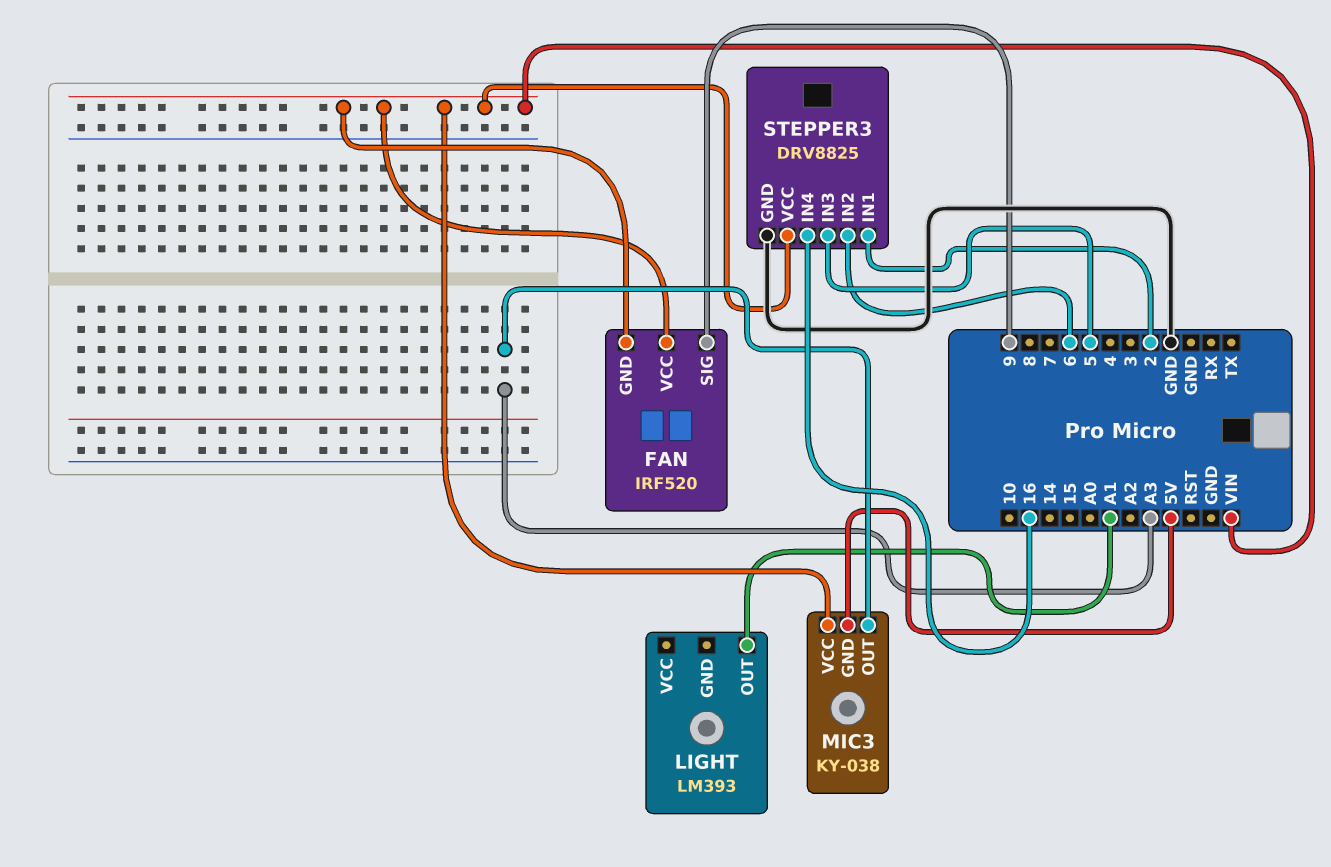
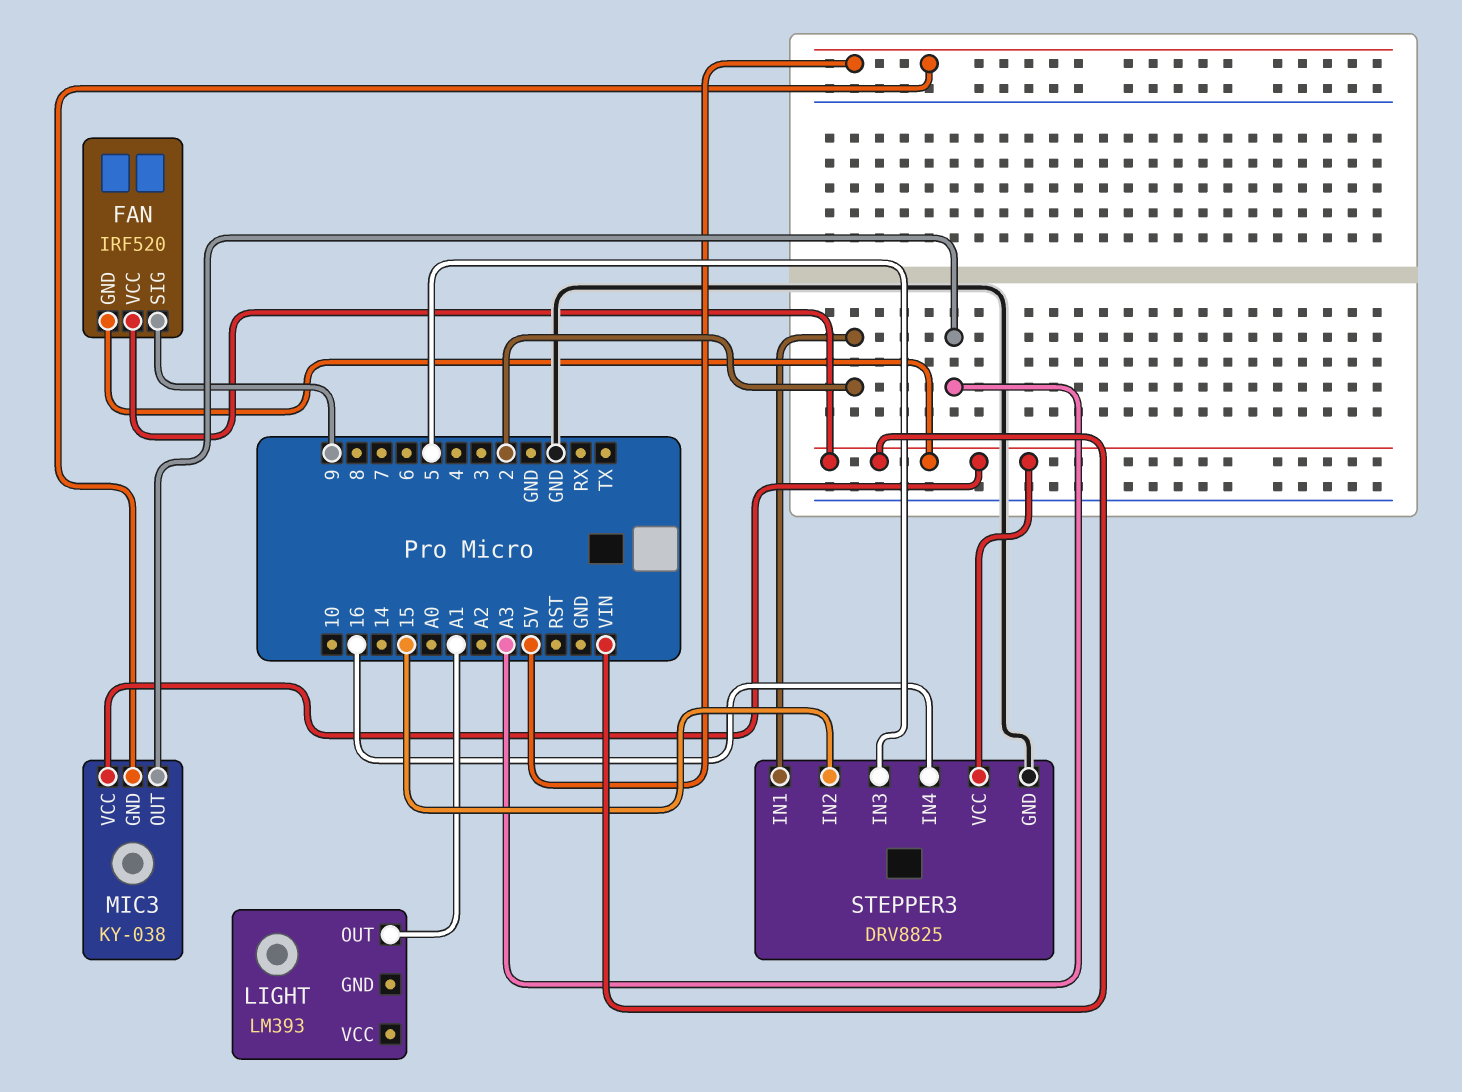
STEPPER3 pin IN2: 6 -> 15

